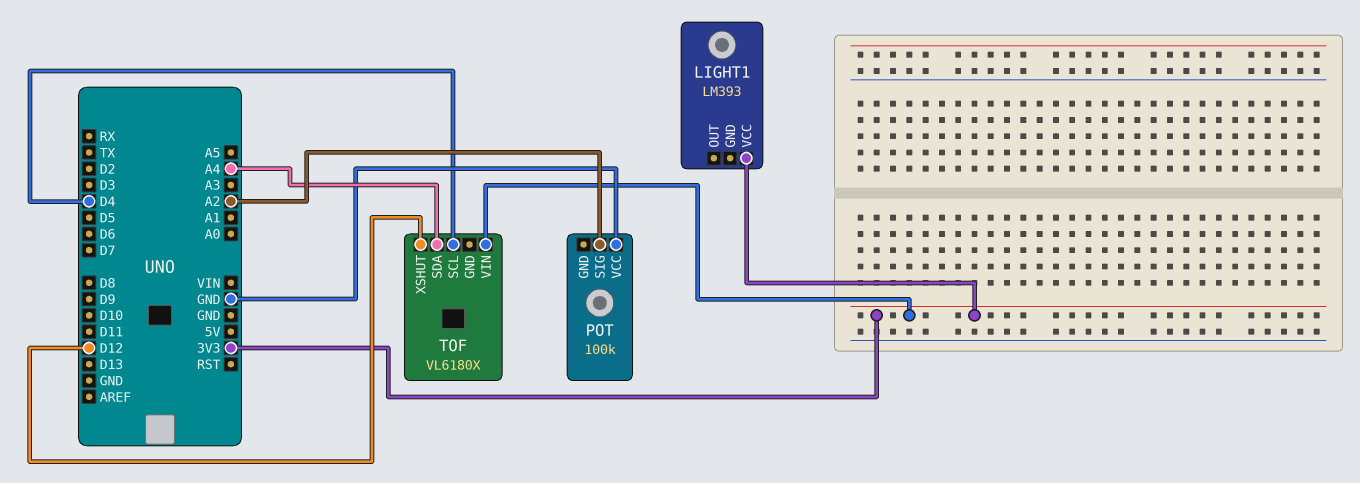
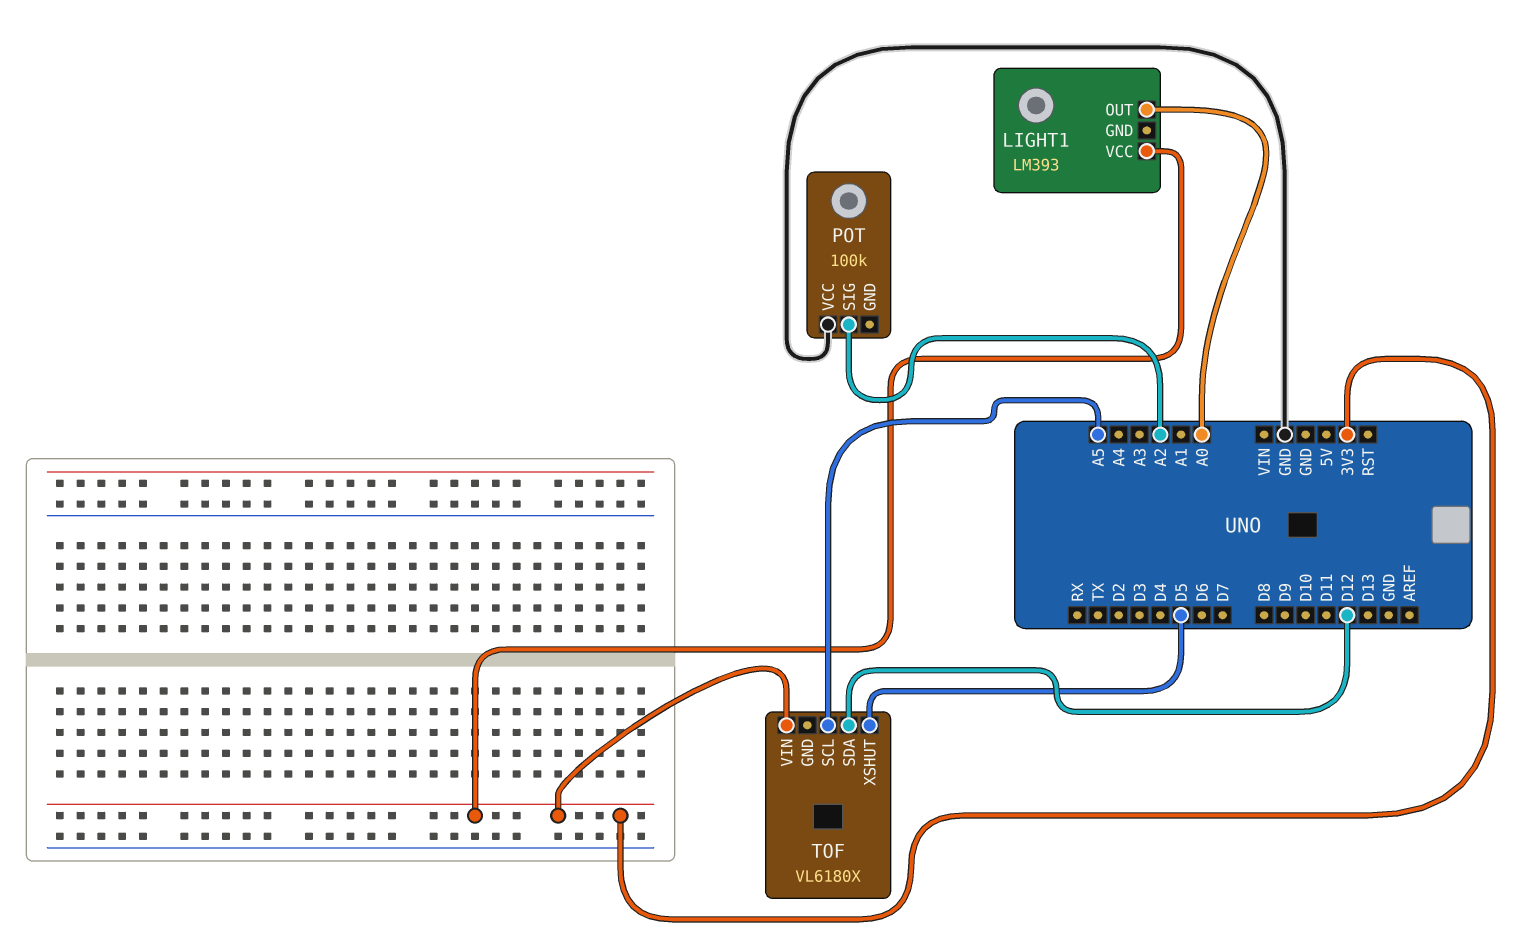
LIGHT1 pin OUT: none -> A0
TOF pin SCL: D4 -> A5
TOF pin SDA: A4 -> D12
TOF pin XSHUT: D12 -> D5

